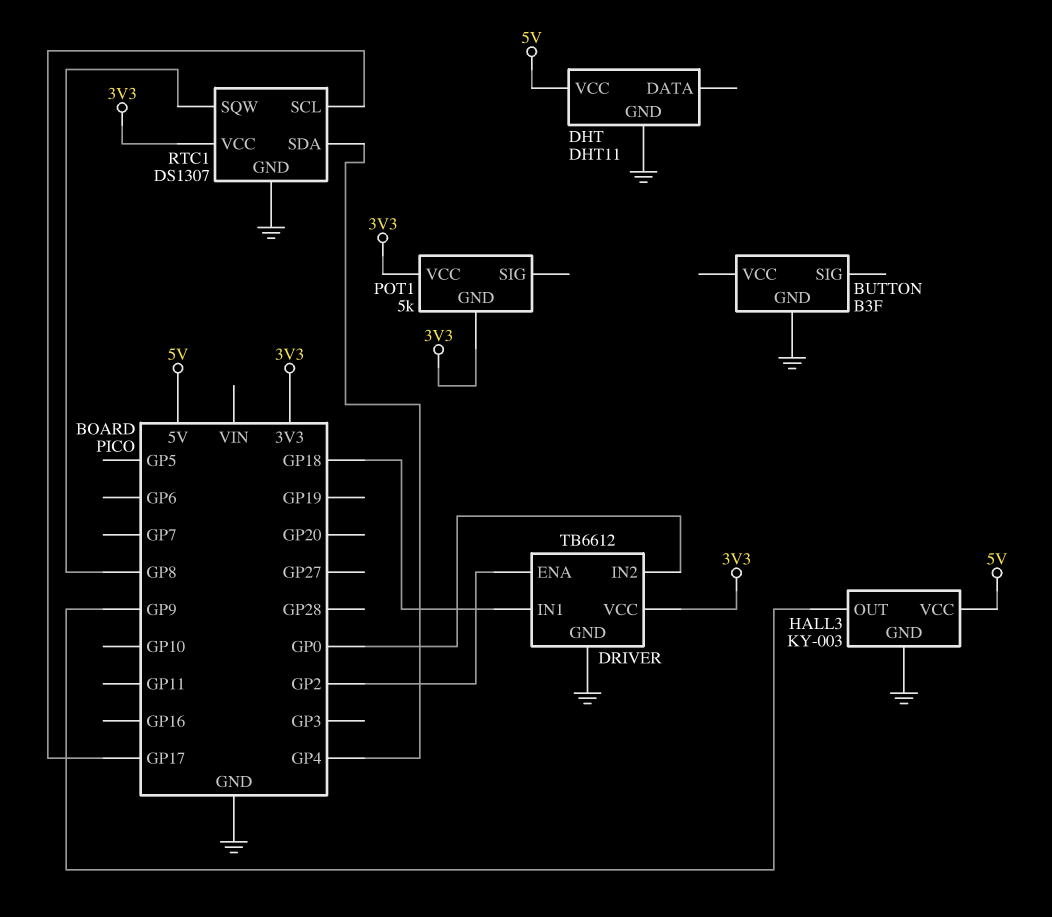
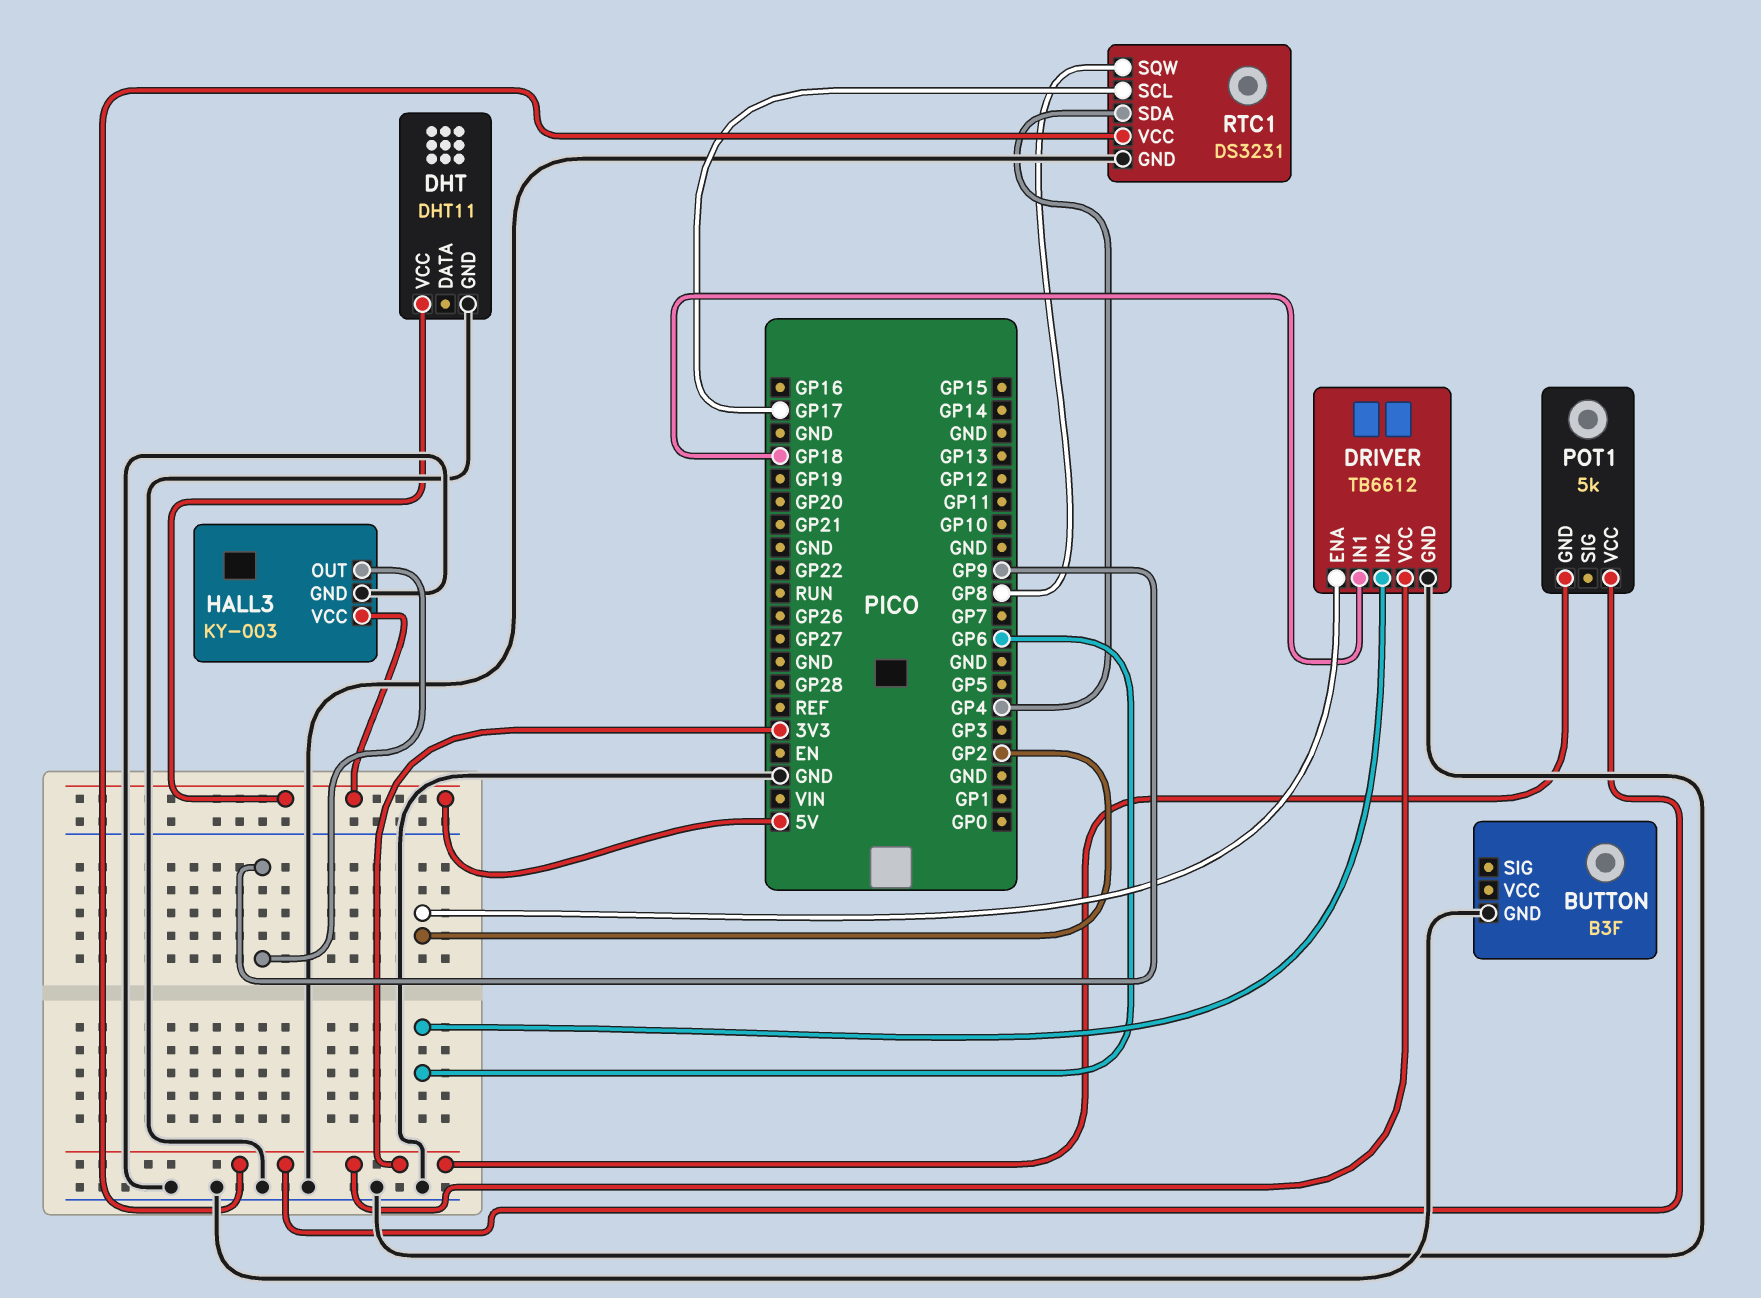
DRIVER pin IN2: GP0 -> GP6
RTC1: DS1307 -> DS3231

